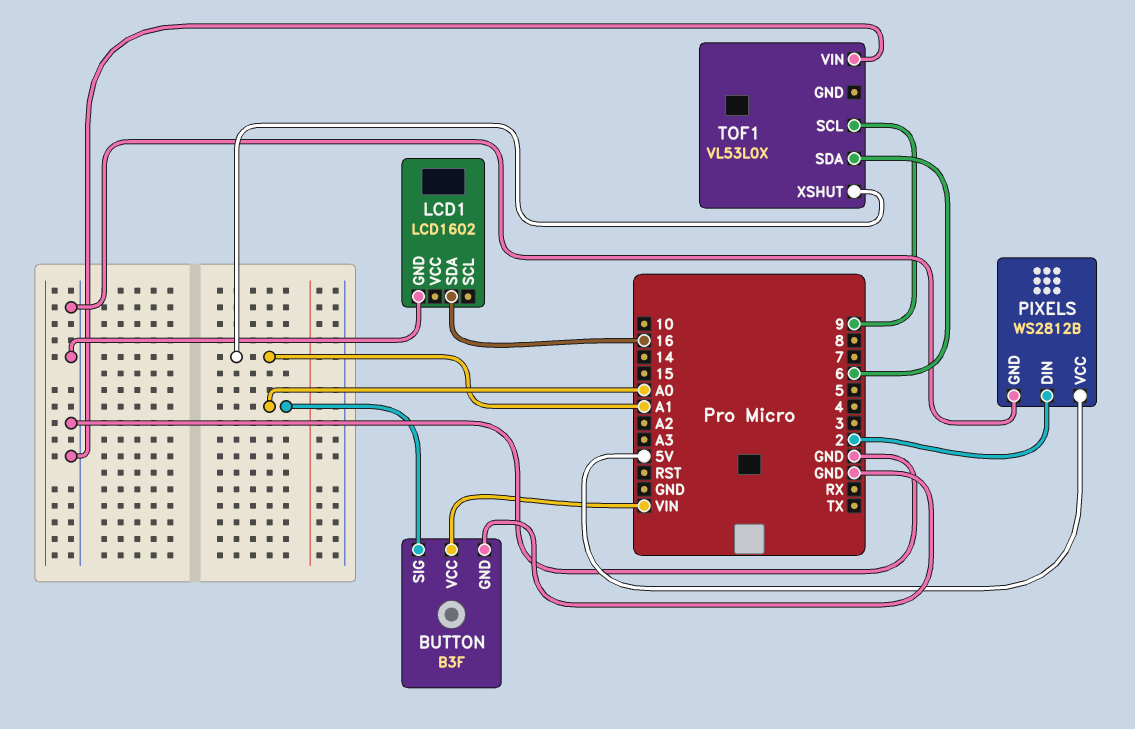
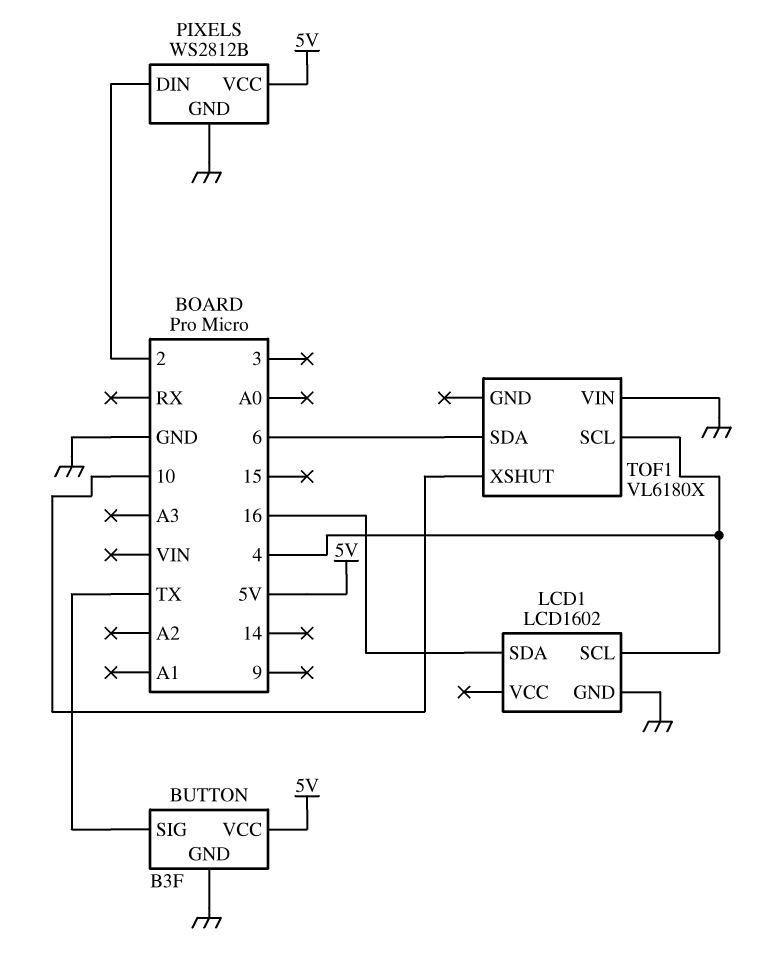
BUTTON pin SIG: A0 -> TX
BUTTON pin VCC: VIN -> 5V
LCD1 pin SCL: none -> 4
TOF1: VL53L0X -> VL6180X
TOF1 pin SCL: 9 -> 4
TOF1 pin XSHUT: A1 -> 10

